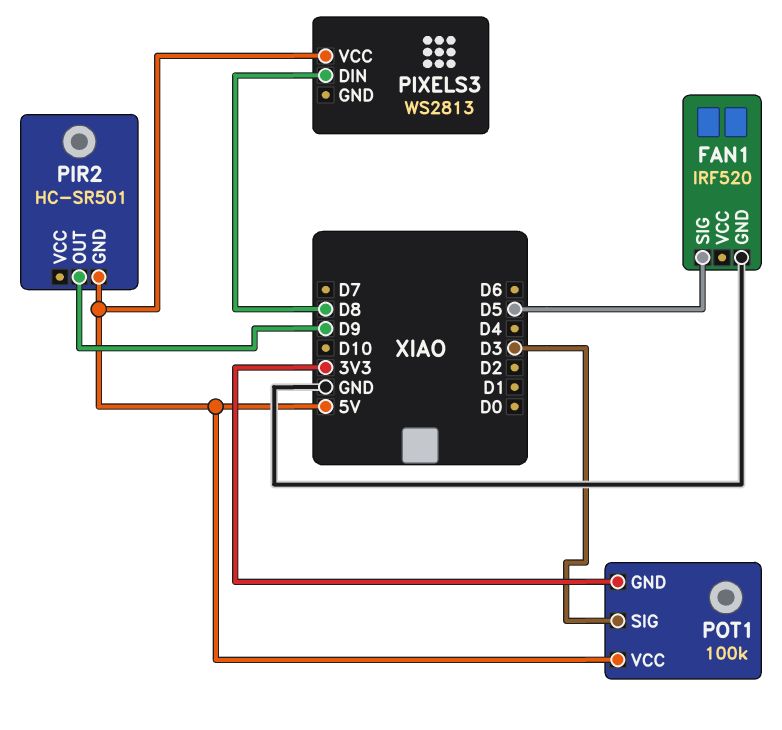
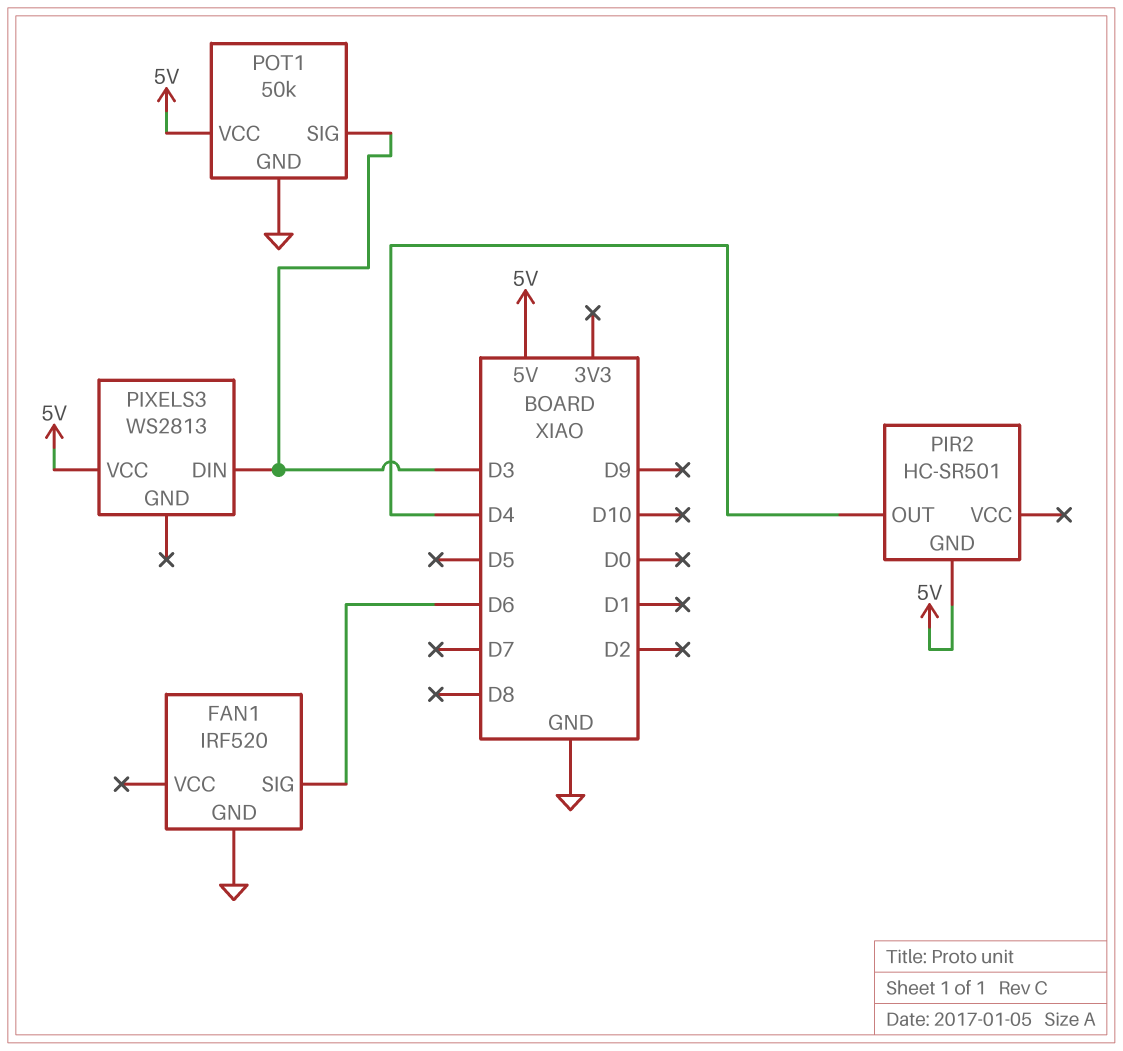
FAN1 pin SIG: D5 -> D6
PIR2 pin OUT: D9 -> D4
PIXELS3 pin DIN: D8 -> D3
POT1: 100k -> 50k
POT1 pin GND: 3V3 -> GND

